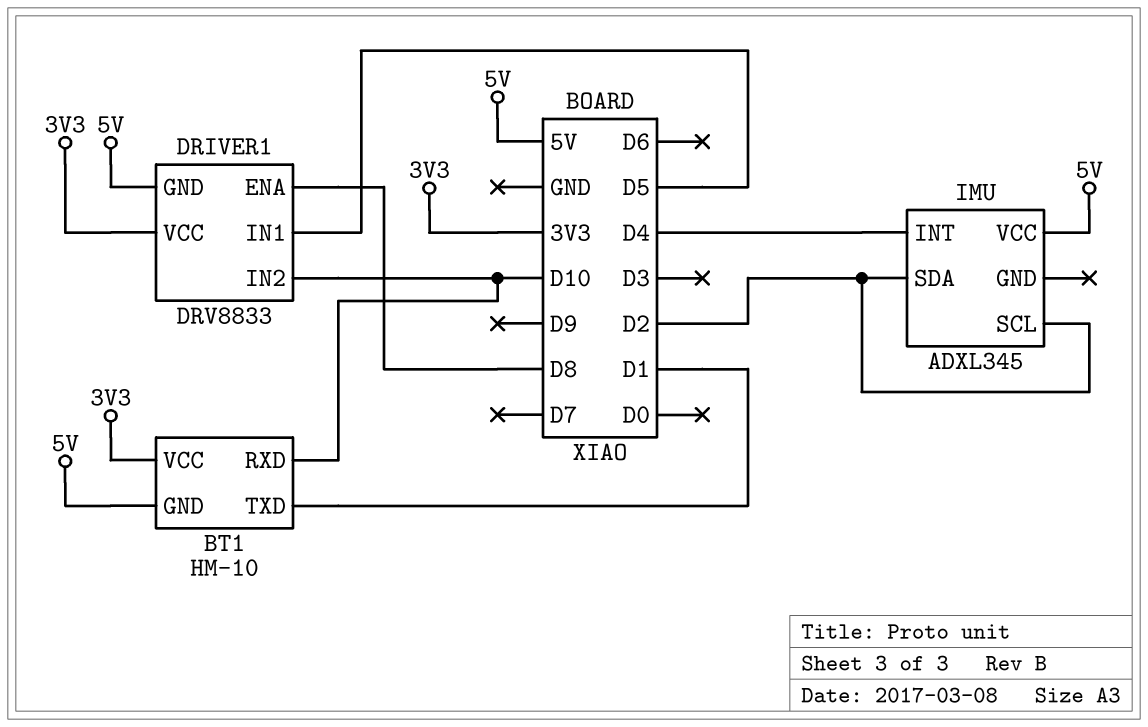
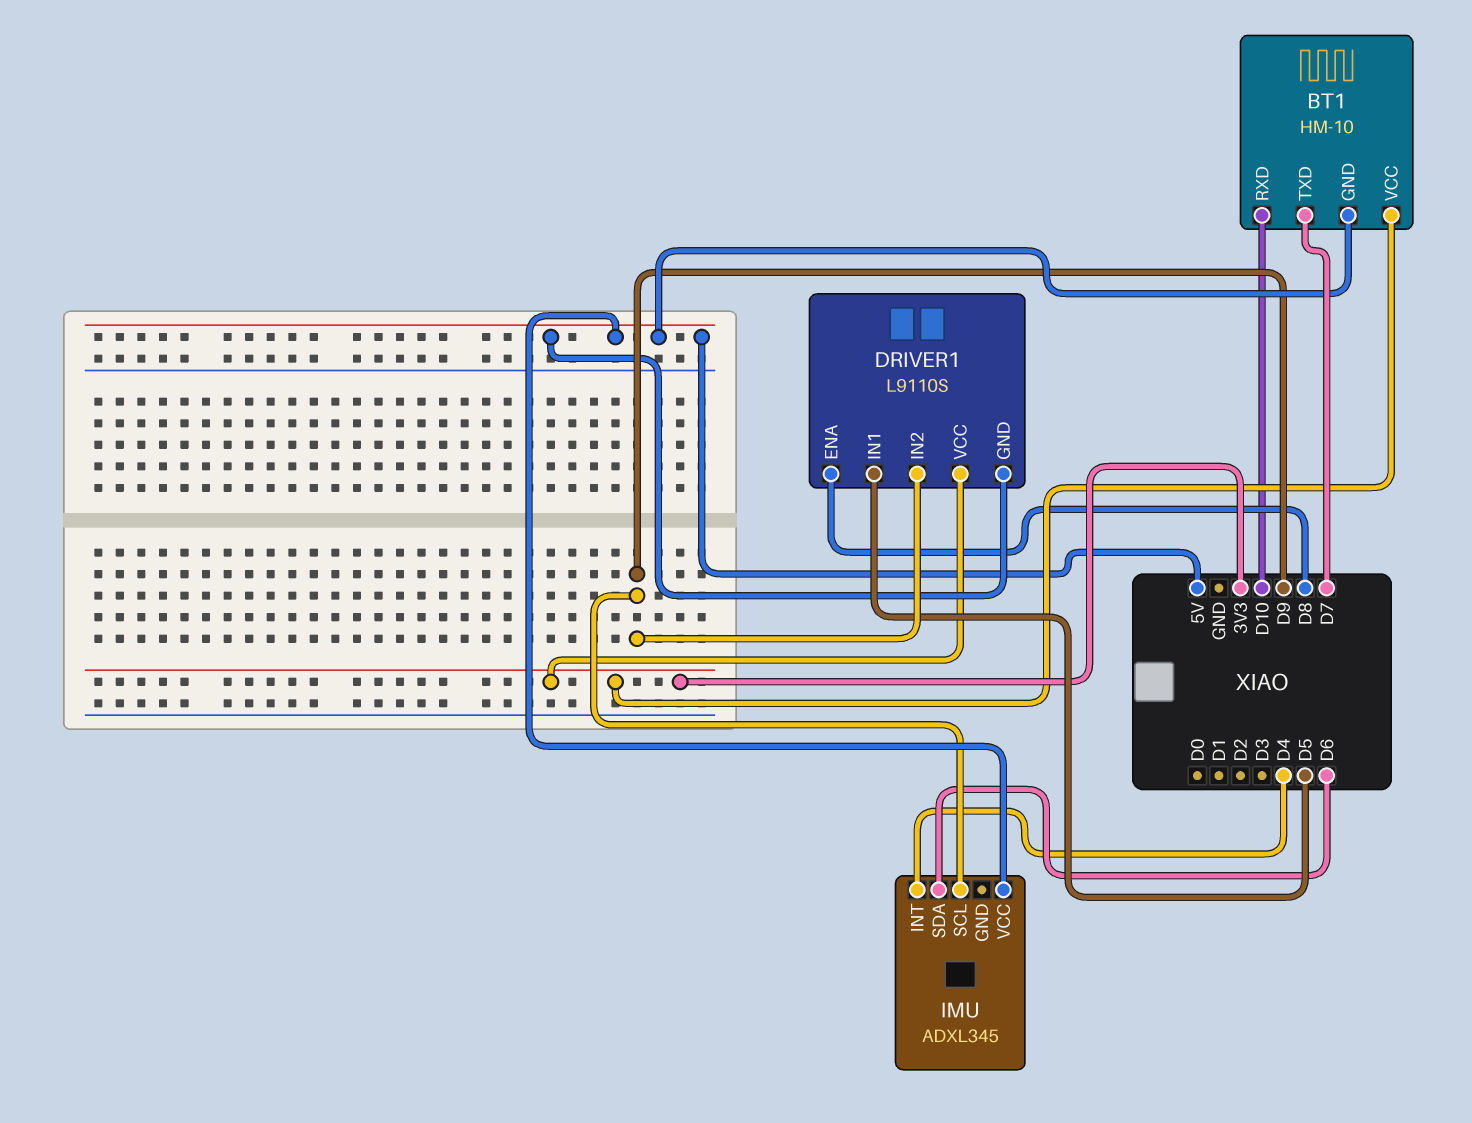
BT1 pin TXD: D1 -> D7
DRIVER1: DRV8833 -> L9110S
DRIVER1 pin IN2: D10 -> D9
IMU pin SCL: D2 -> D9
IMU pin SDA: D2 -> D6

